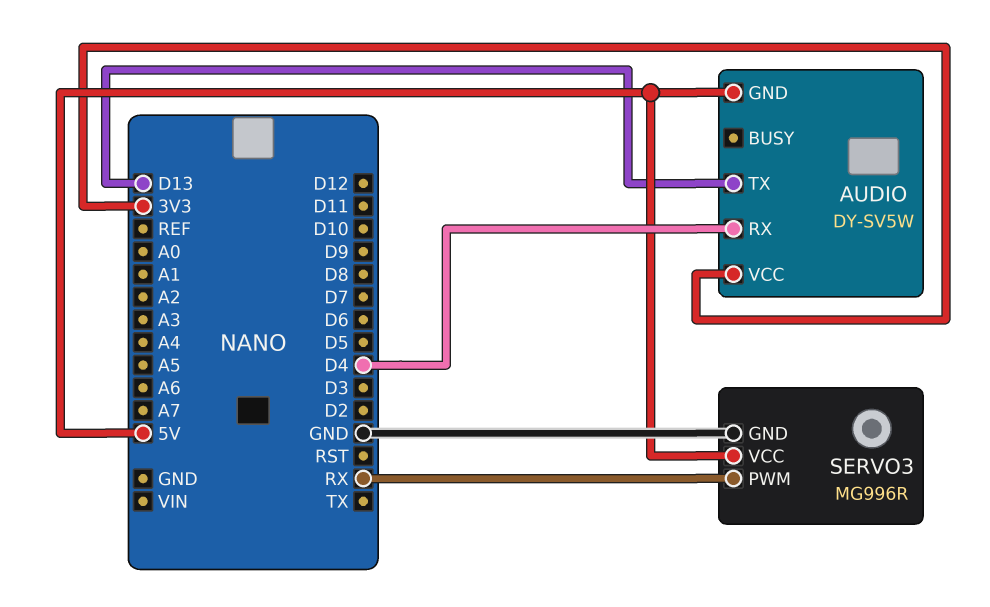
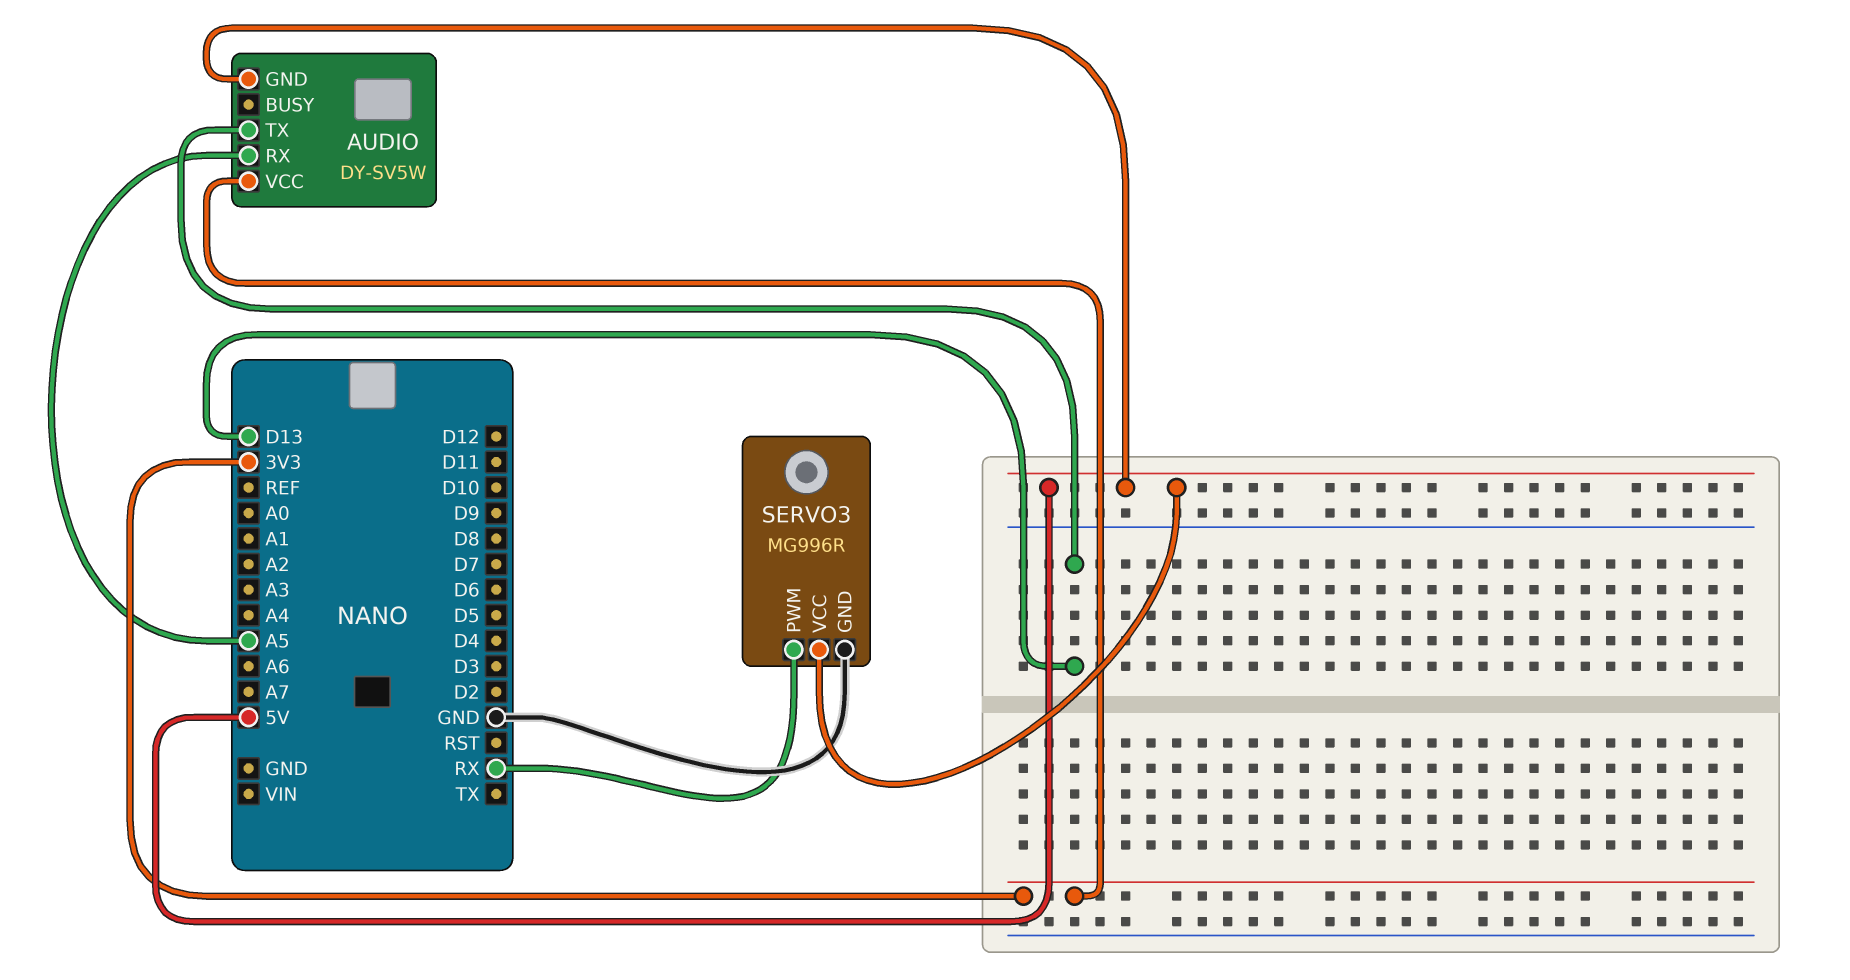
AUDIO pin RX: D4 -> A5

